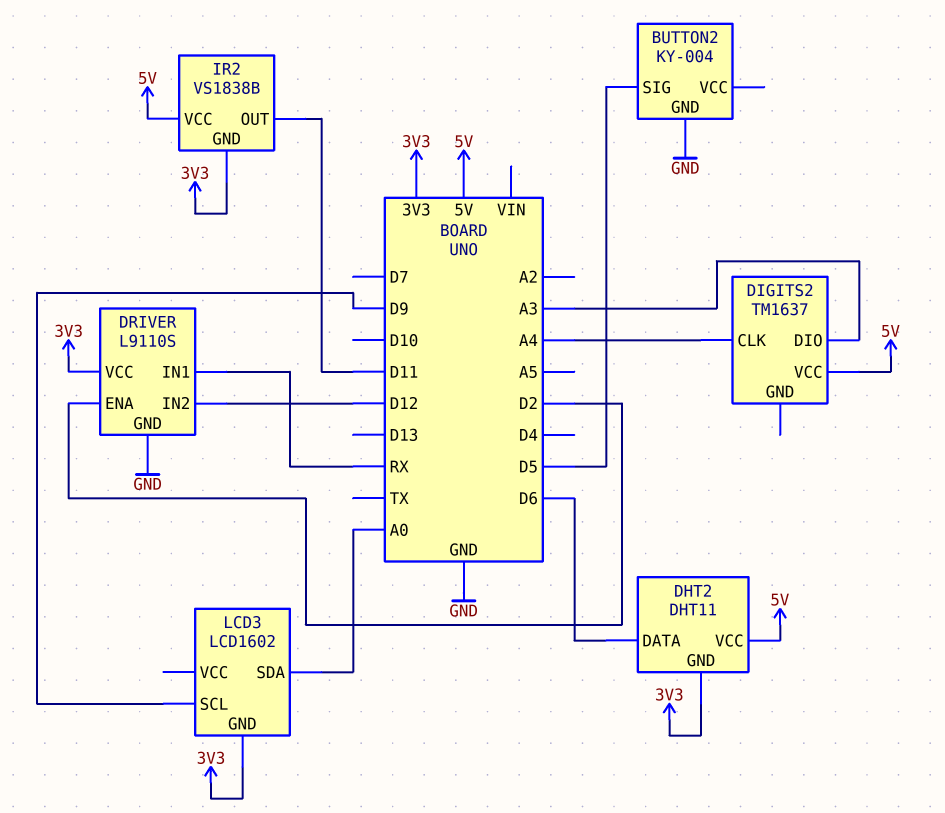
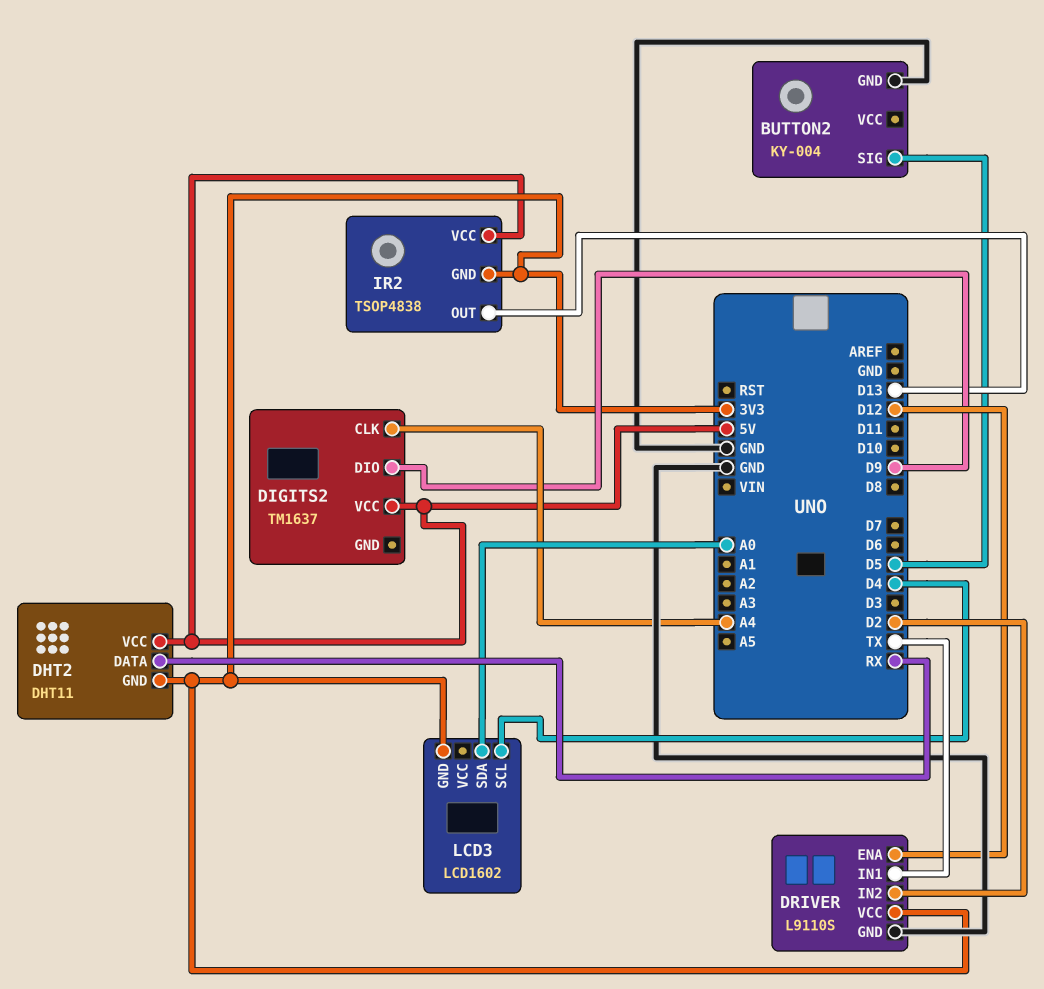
DHT2 pin DATA: D6 -> RX
DIGITS2 pin DIO: A3 -> D9
DRIVER pin ENA: D2 -> D12
DRIVER pin IN1: RX -> TX
DRIVER pin IN2: D12 -> D2
IR2: VS1838B -> TSOP4838
IR2 pin OUT: D11 -> D13
LCD3 pin SCL: D9 -> D4

